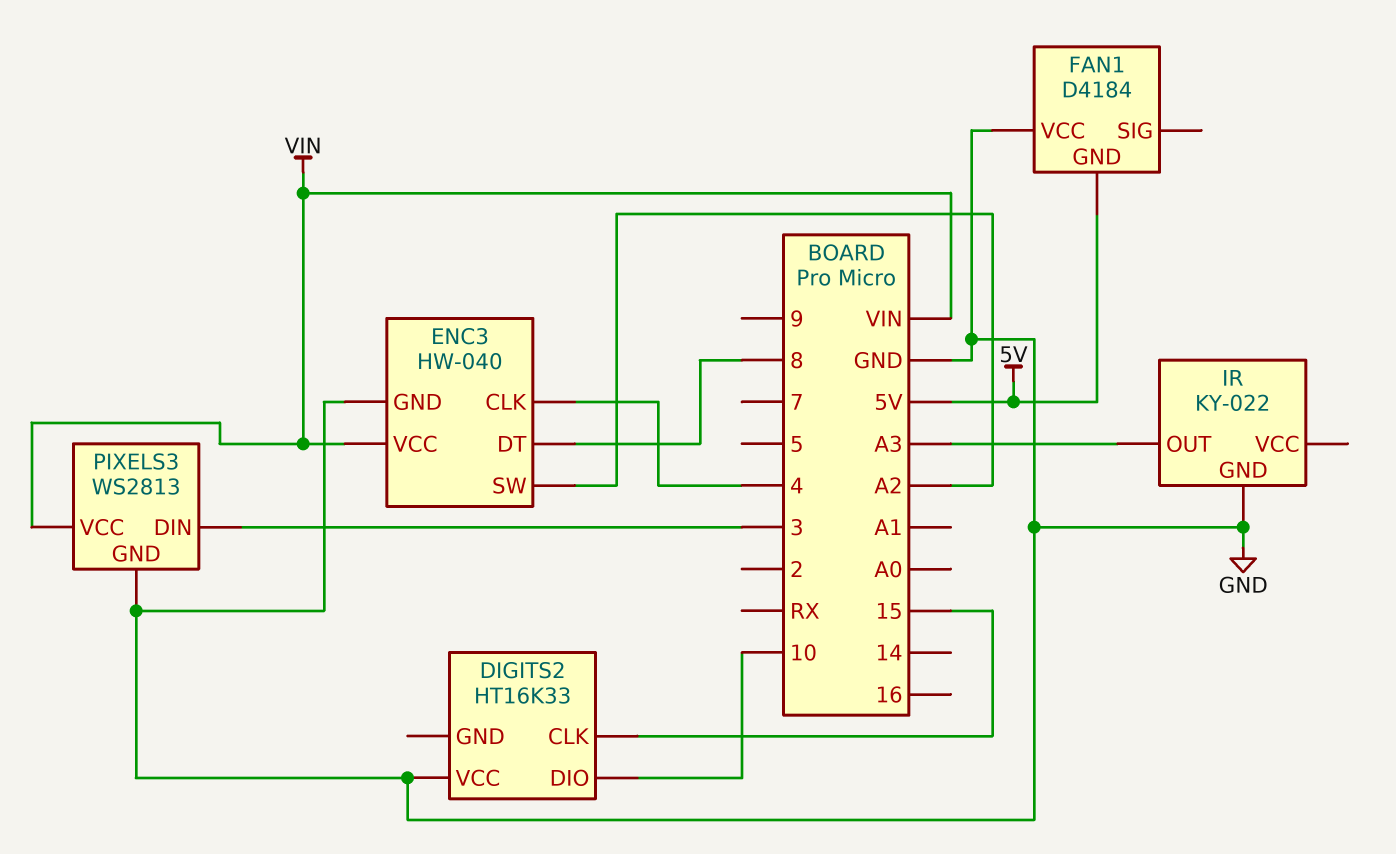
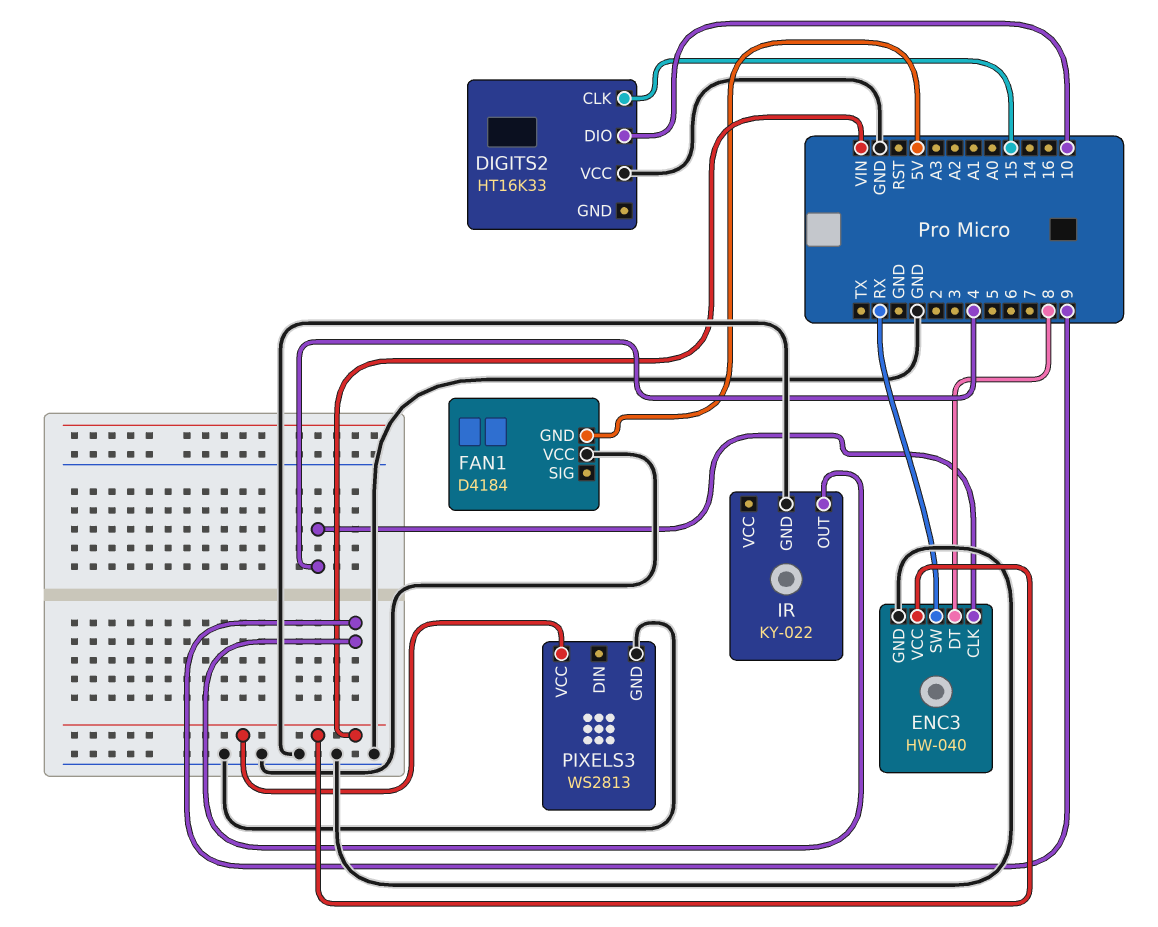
ENC3 pin SW: A2 -> RX
IR pin OUT: A3 -> 9
PIXELS3 pin DIN: 3 -> none

